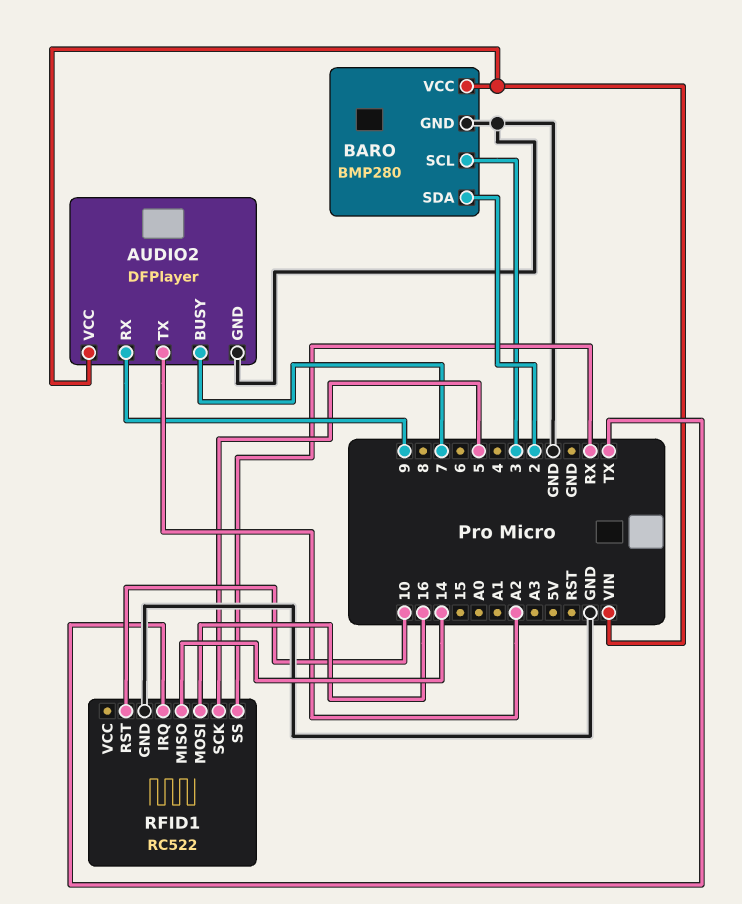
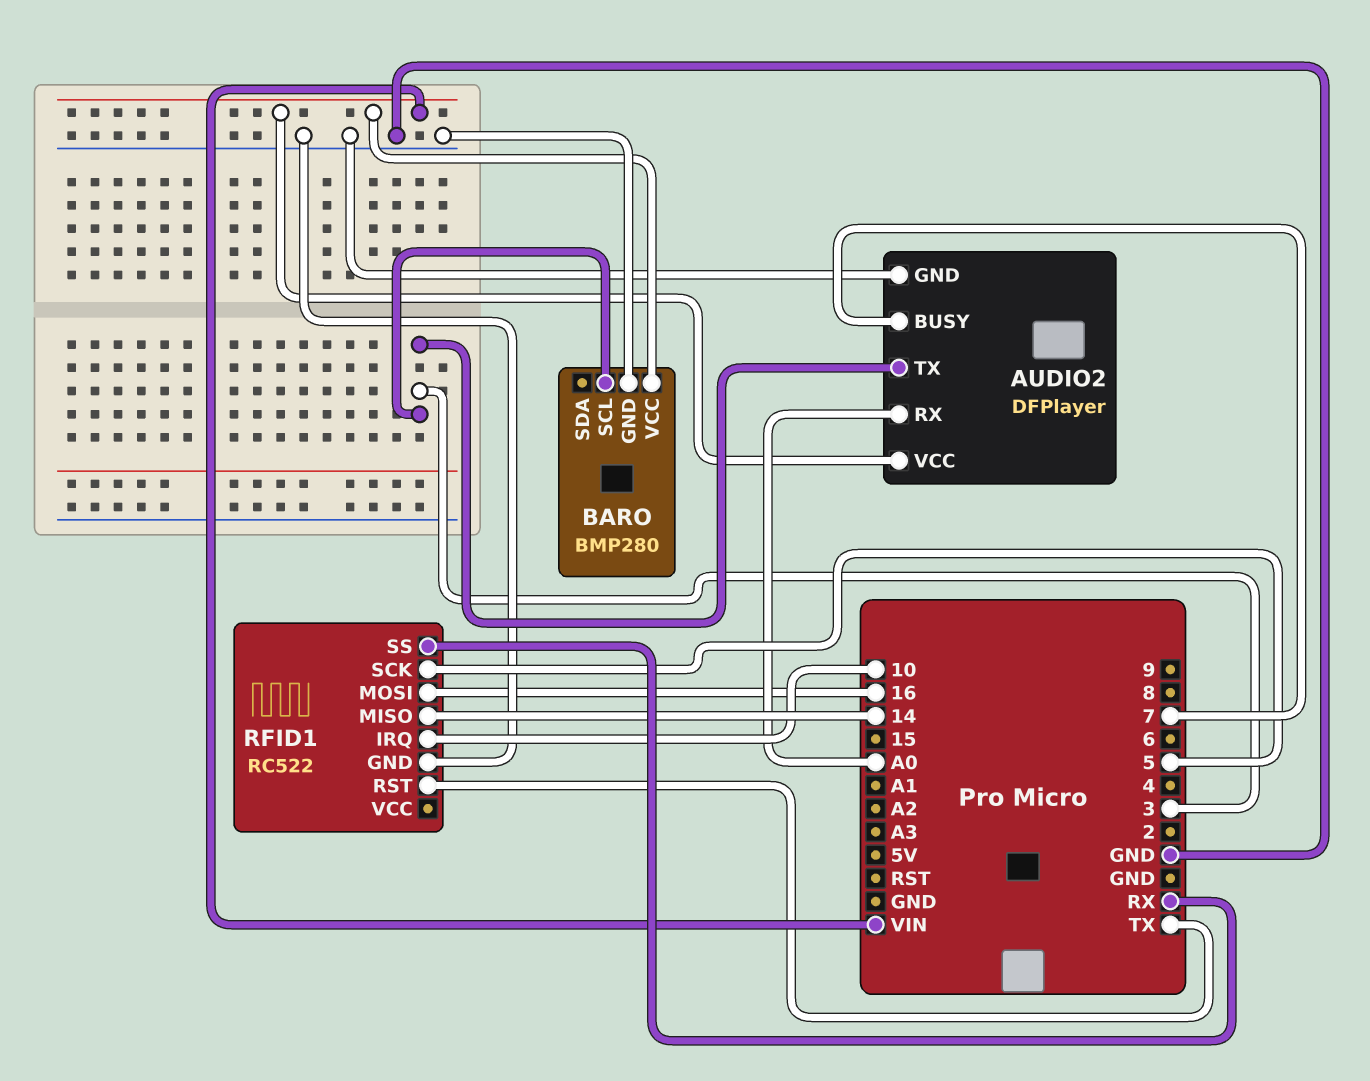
AUDIO2 pin RX: 9 -> A0
AUDIO2 pin TX: A2 -> 3
BARO pin SDA: 2 -> none
RFID1 pin IRQ: TX -> 10
RFID1 pin RST: 10 -> TX

